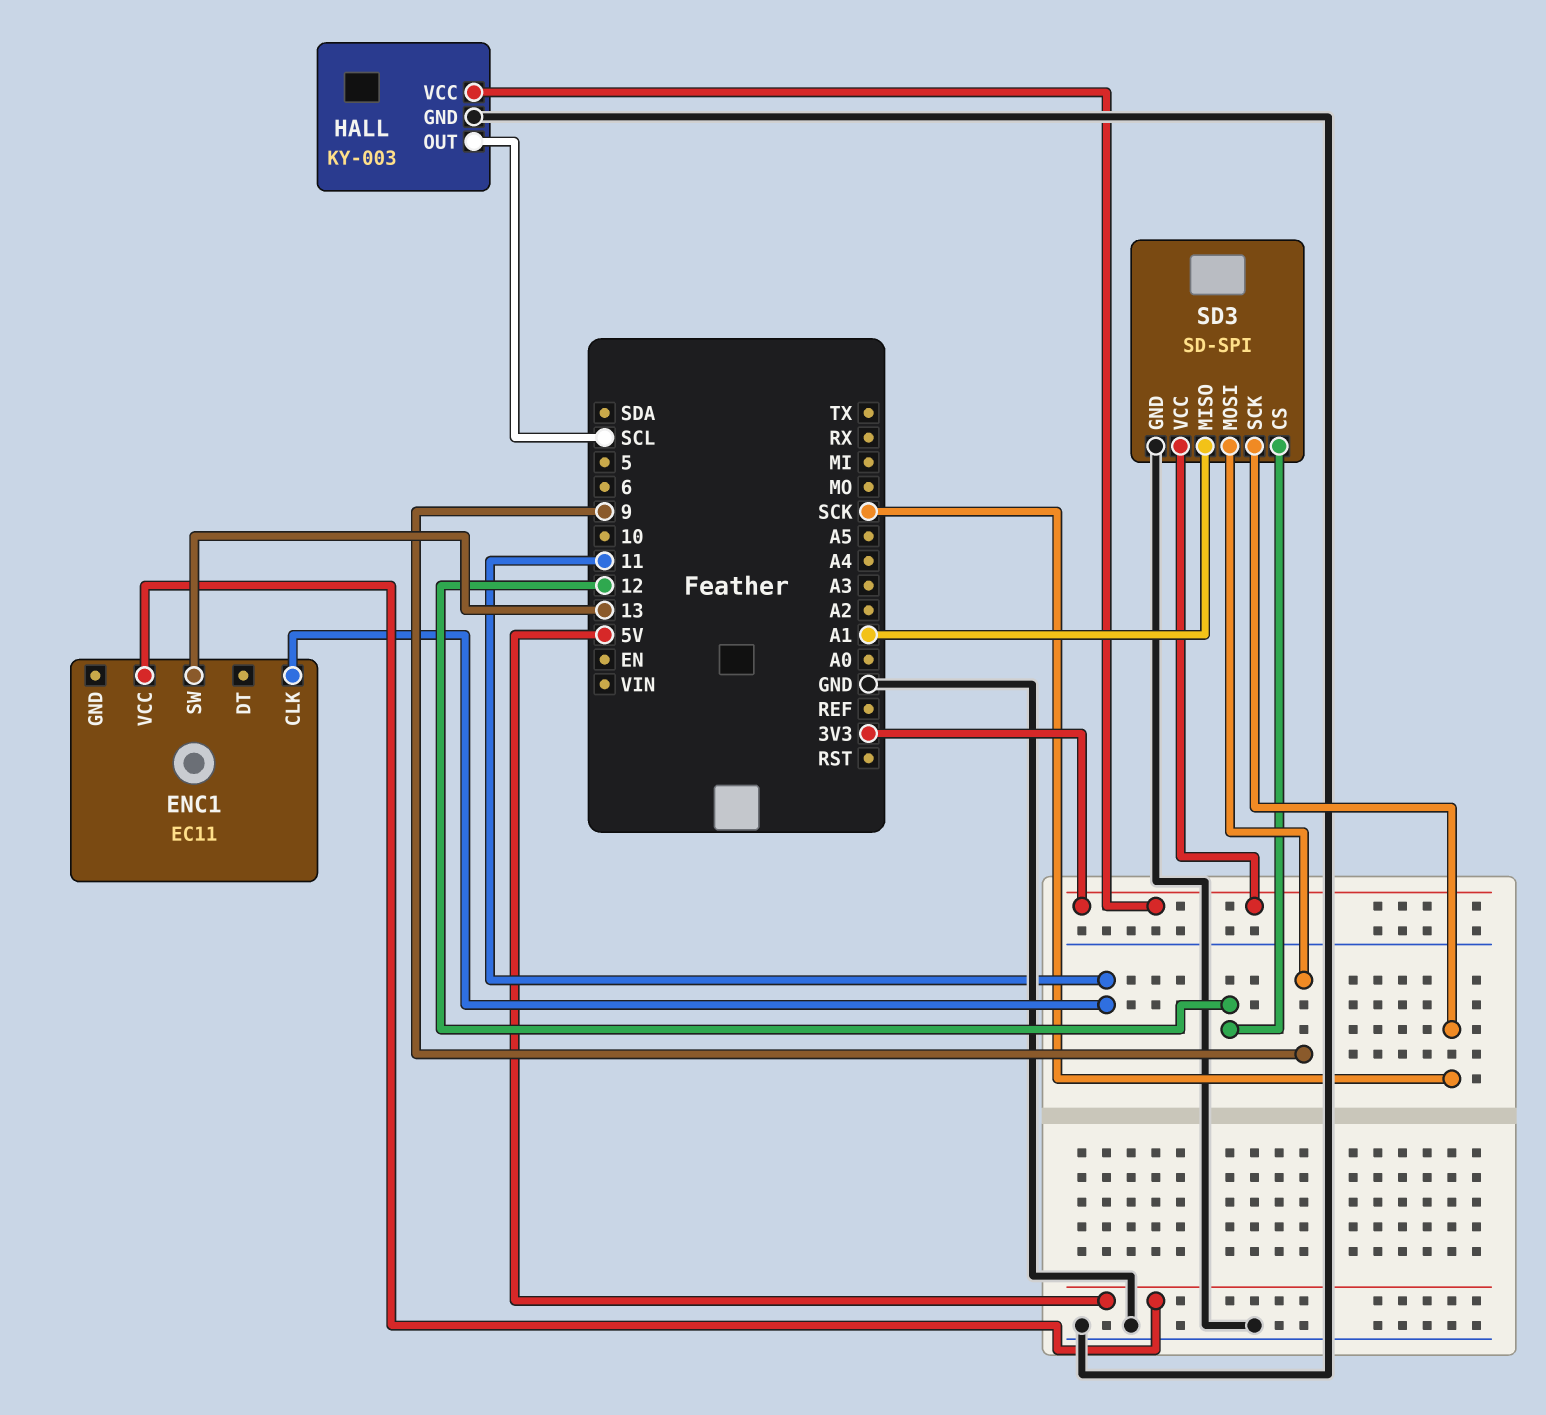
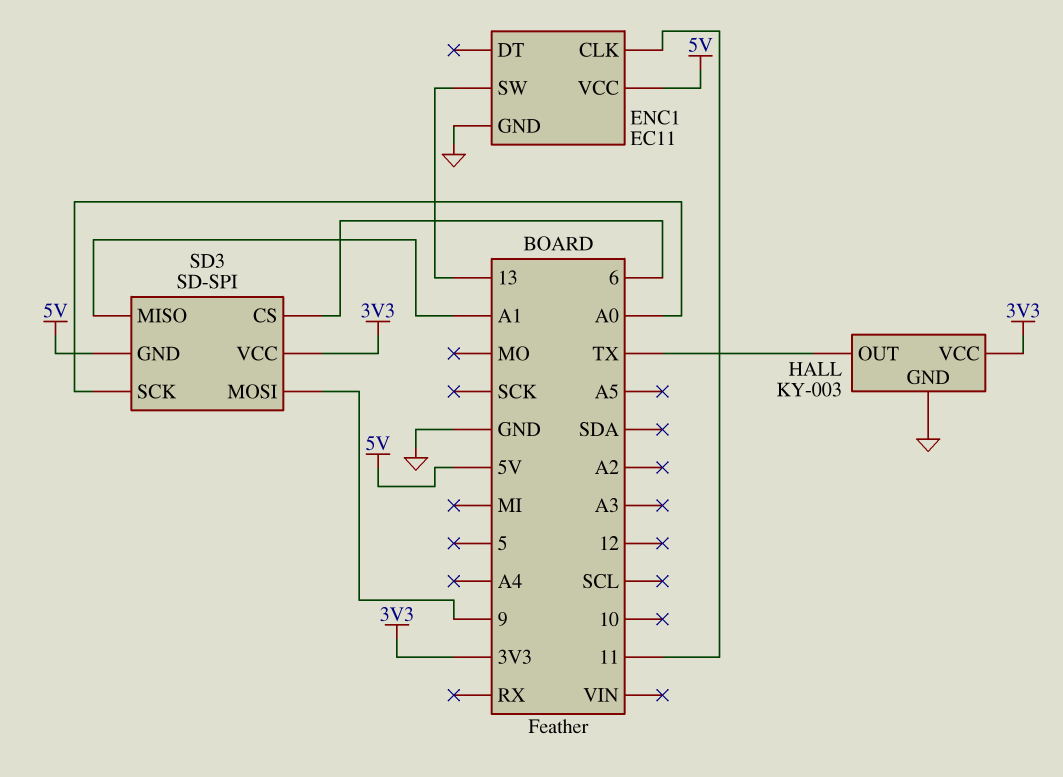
ENC1 pin GND: none -> GND
HALL pin OUT: SCL -> TX
SD3 pin CS: 12 -> 6
SD3 pin GND: GND -> 5V
SD3 pin SCK: SCK -> A0

